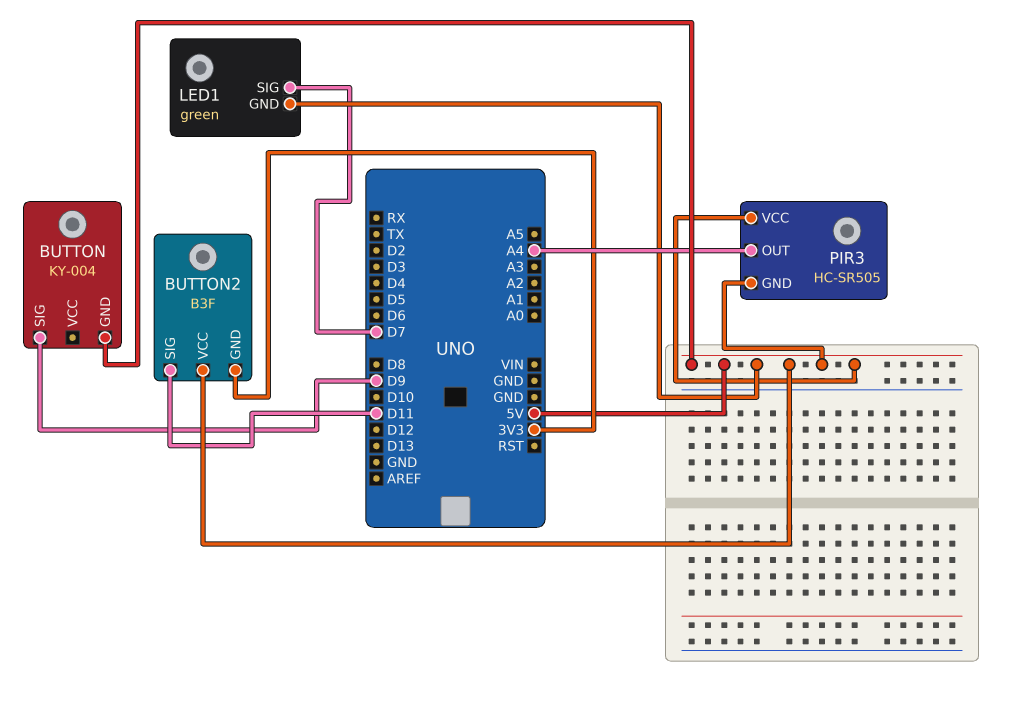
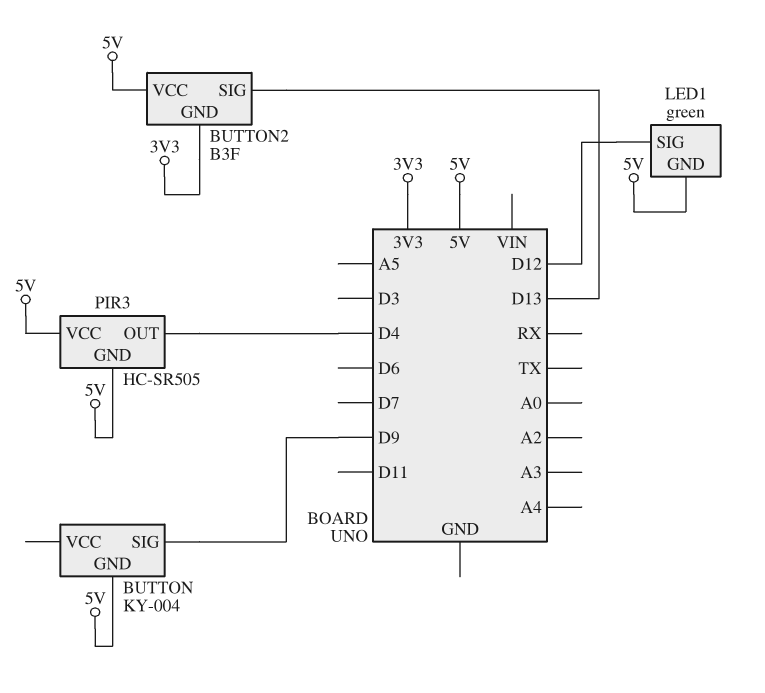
BUTTON2 pin SIG: D11 -> D13
LED1 pin SIG: D7 -> D12
PIR3 pin OUT: A4 -> D4

